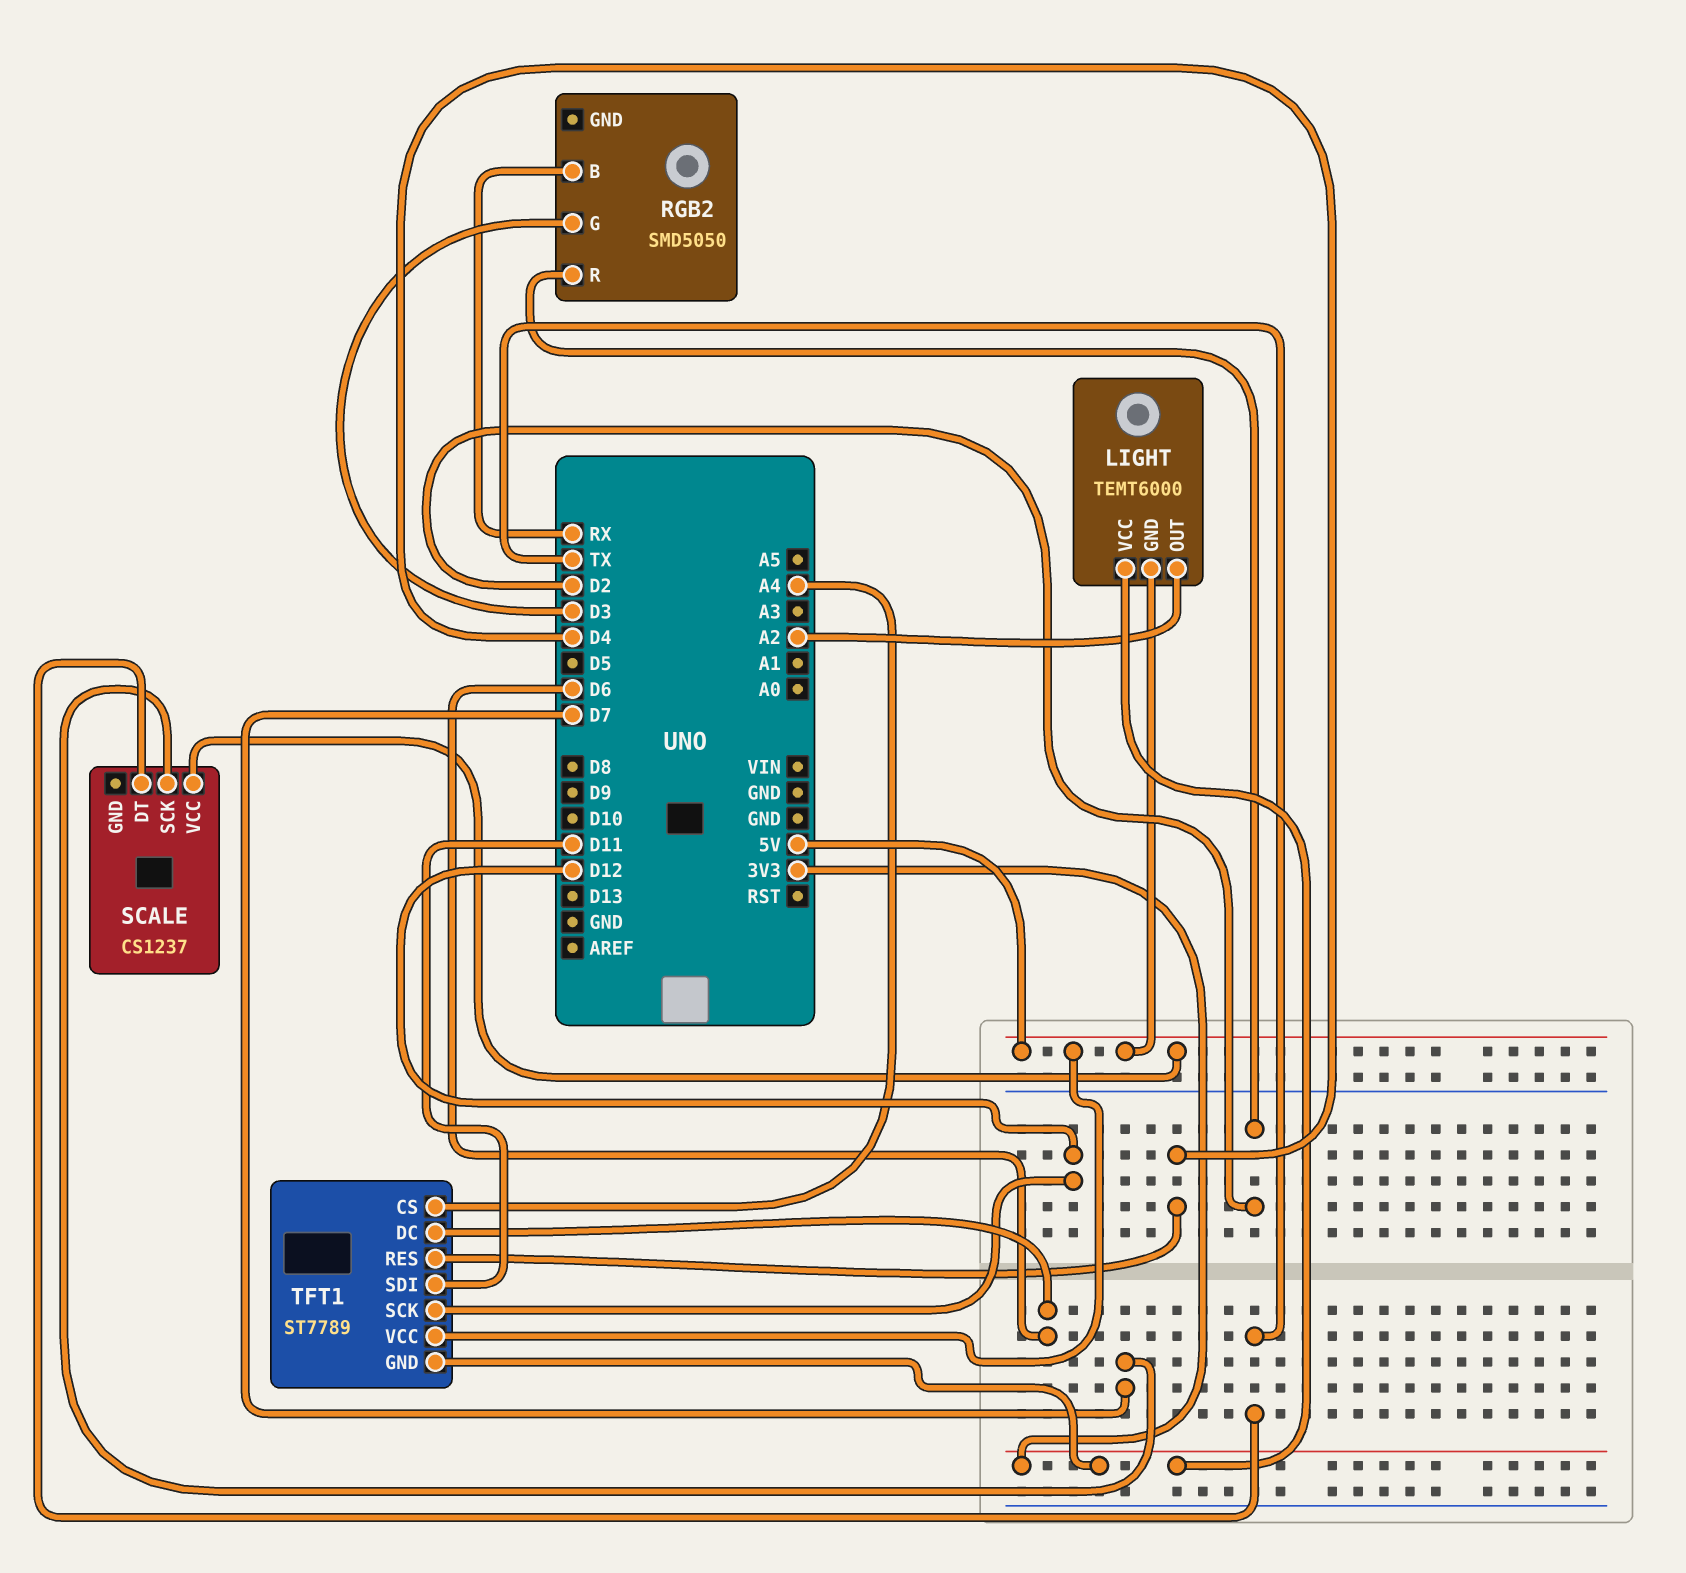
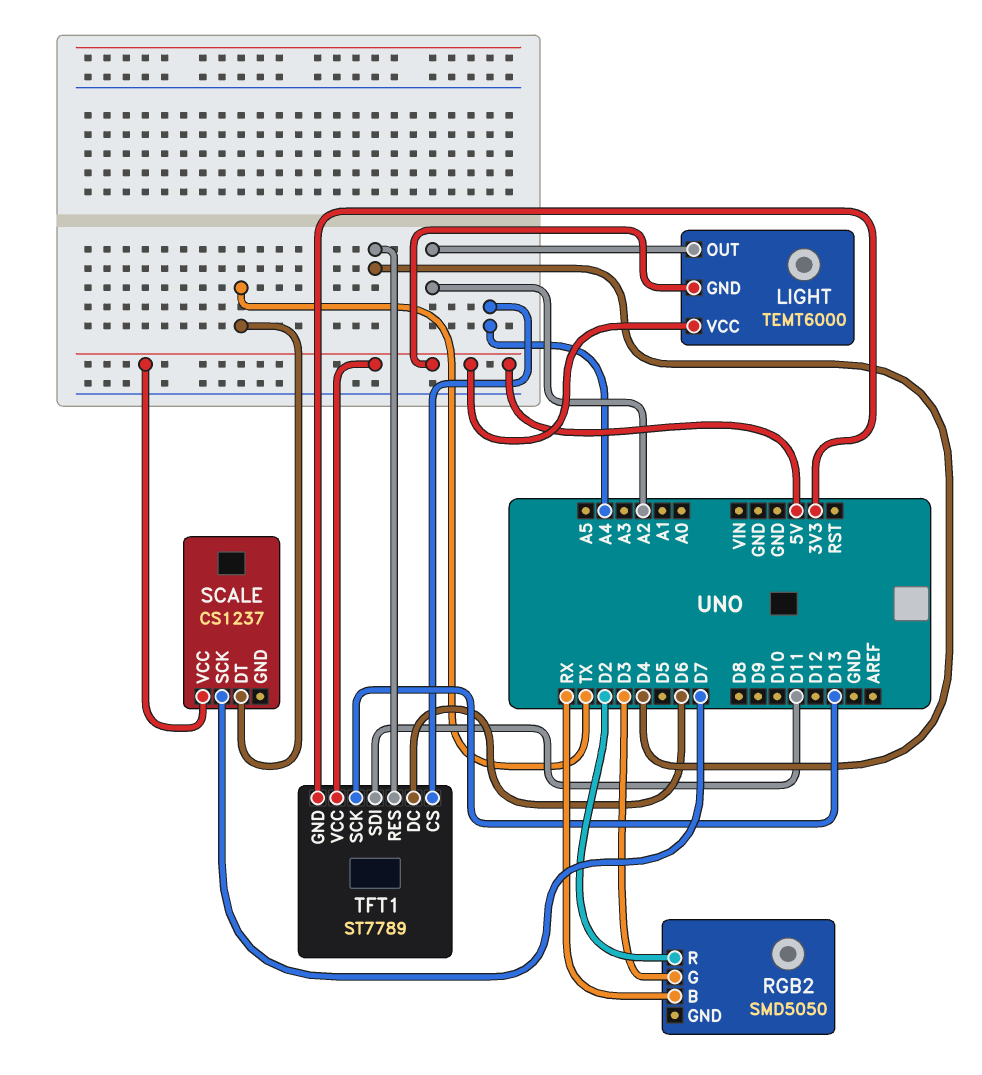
LIGHT pin VCC: 3V3 -> 5V
TFT1 pin SCK: D12 -> D13

